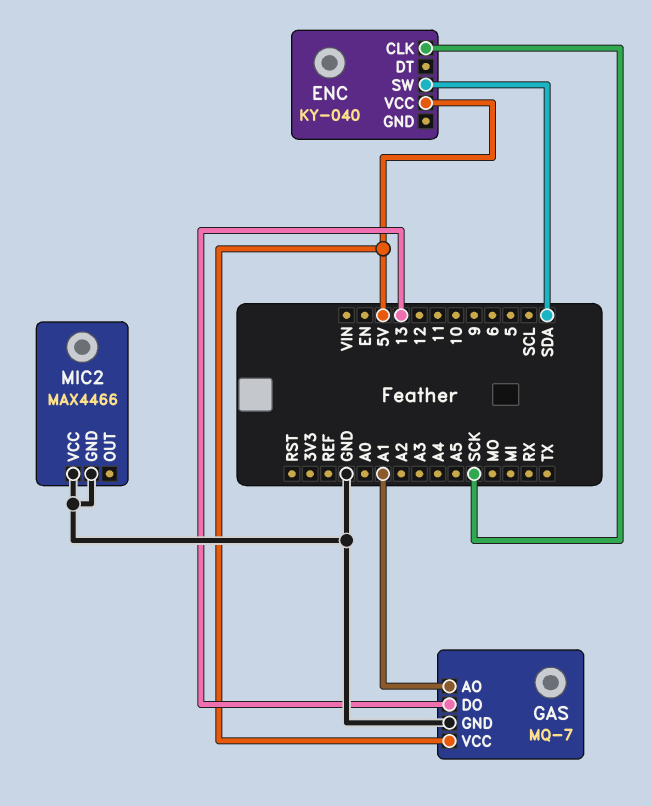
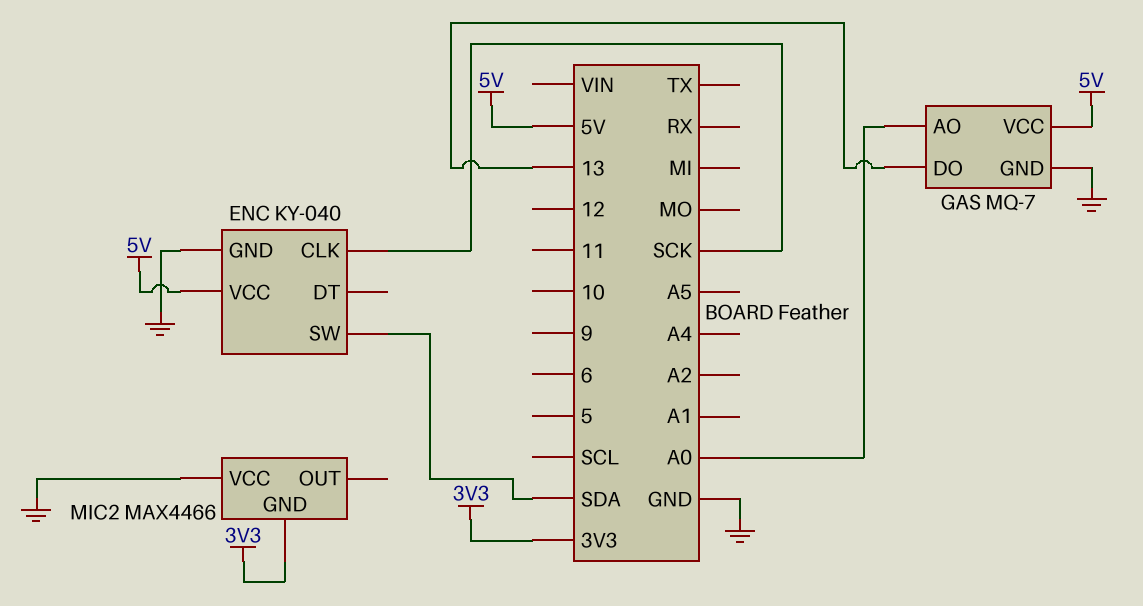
ENC pin GND: none -> GND
GAS pin AO: A1 -> A0
MIC2 pin GND: GND -> 3V3

